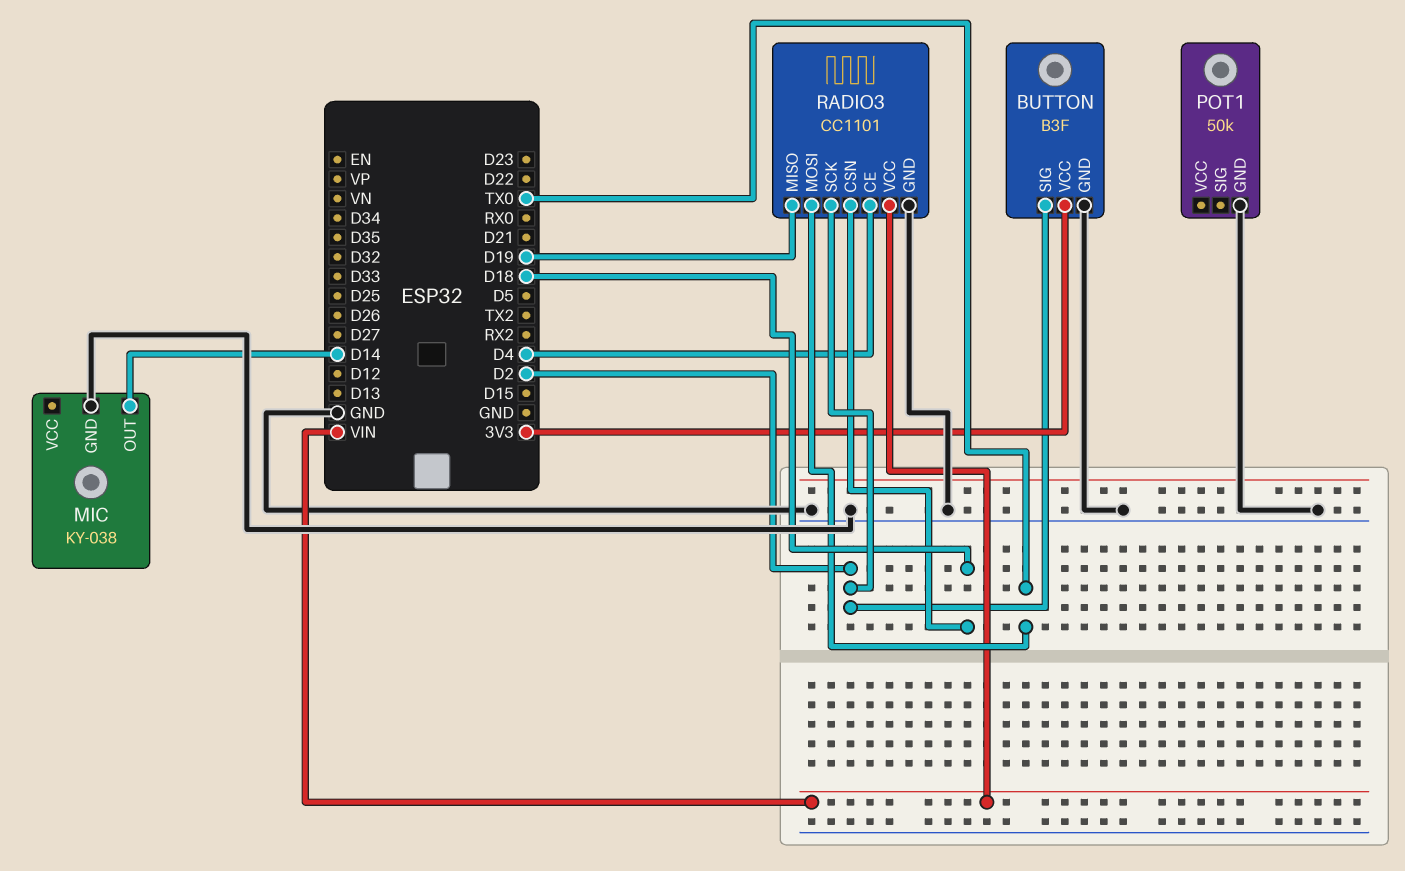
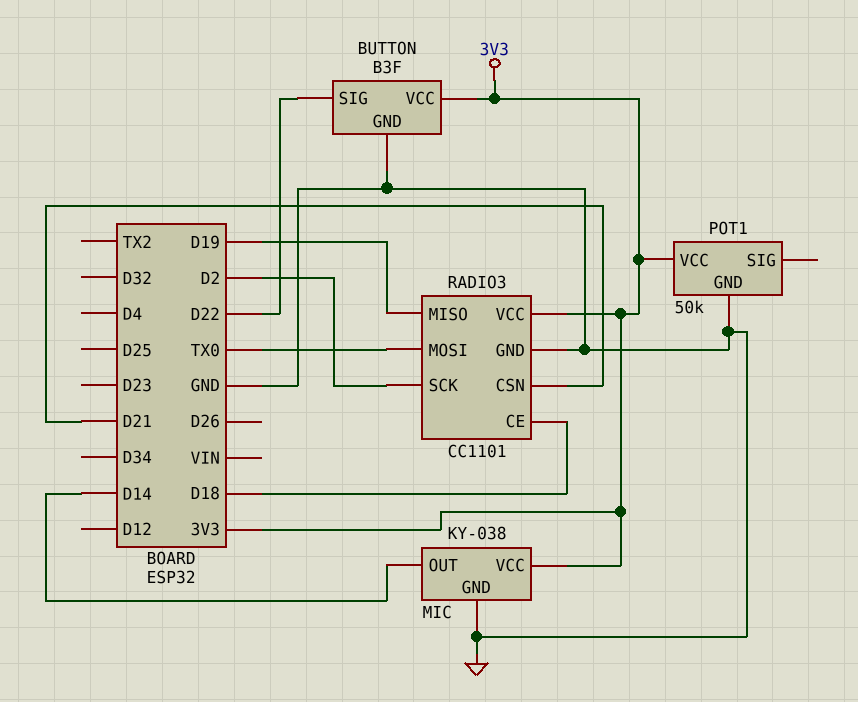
BUTTON pin SIG: D2 -> D22
MIC pin VCC: none -> 3V3
POT1 pin VCC: none -> 3V3
RADIO3 pin CE: D4 -> D18
RADIO3 pin CSN: D18 -> D21
RADIO3 pin VCC: VIN -> 3V3

